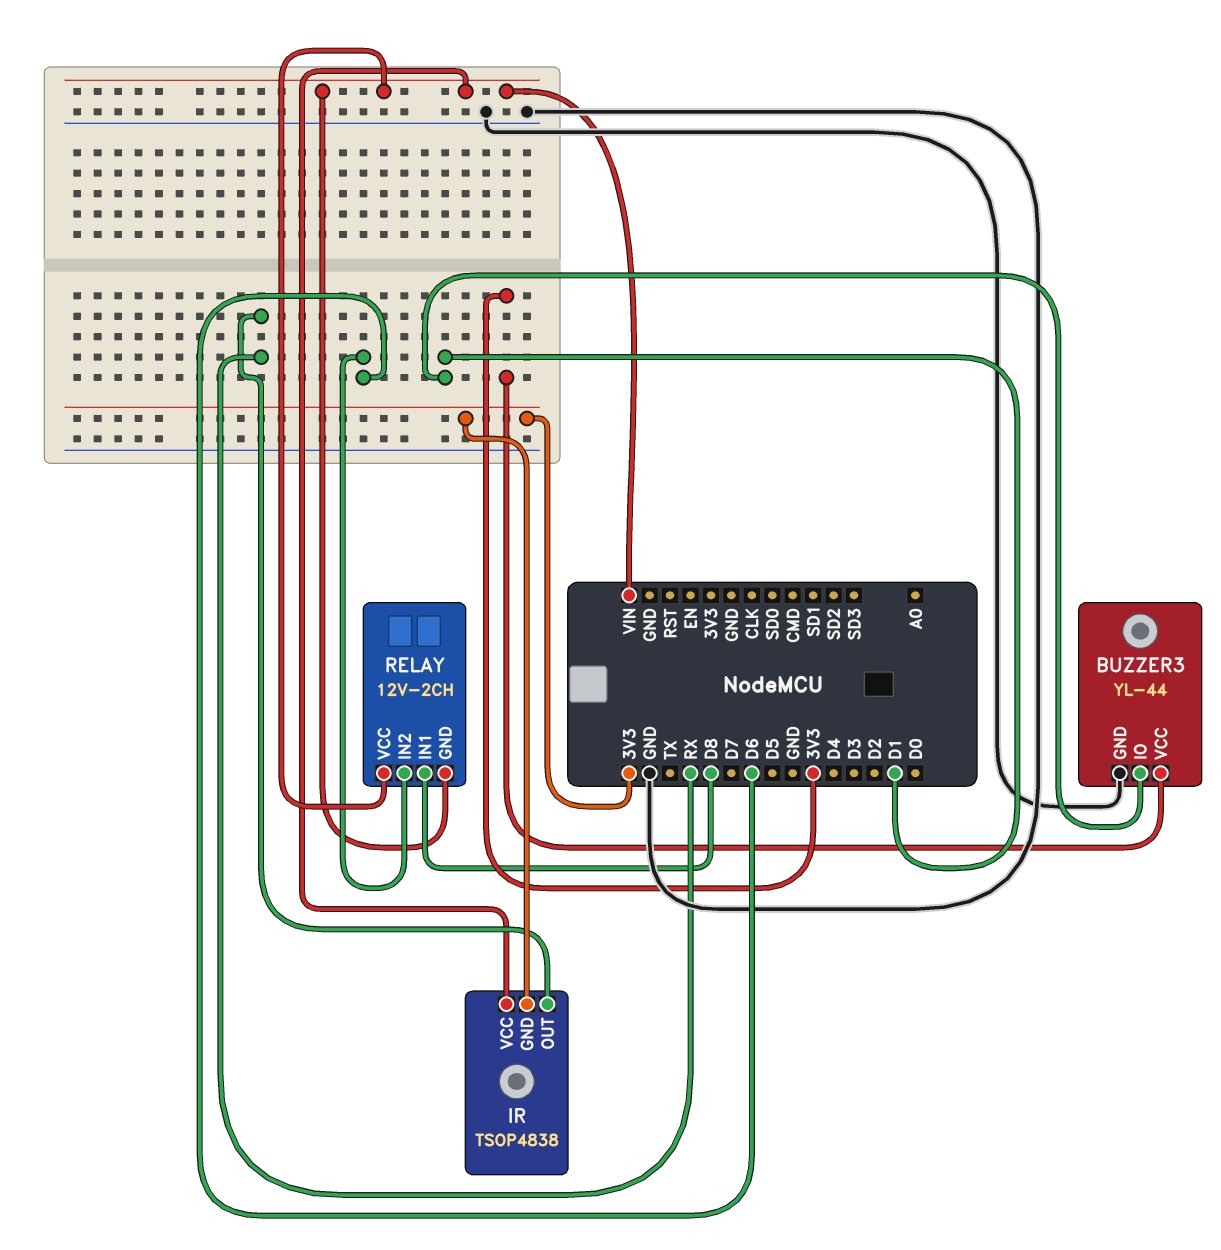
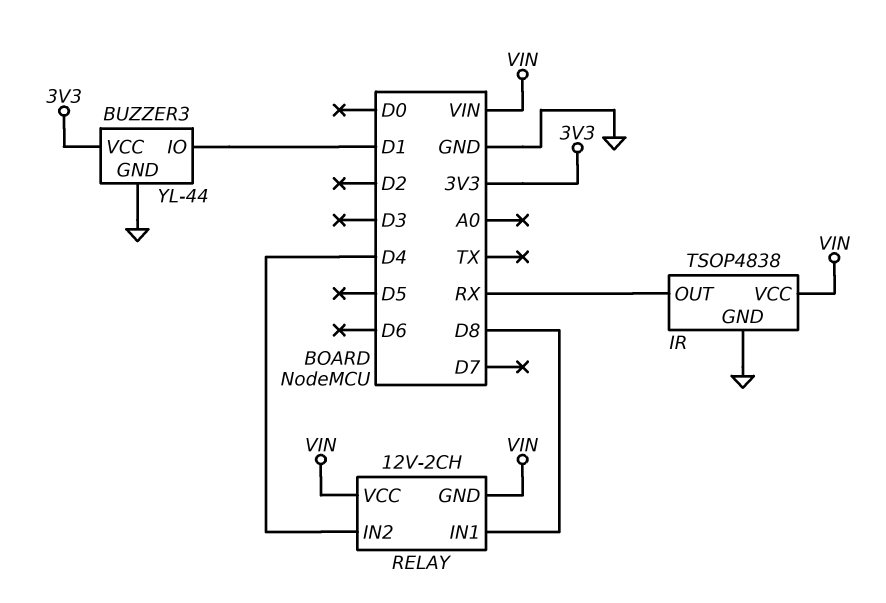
IR pin GND: 3V3 -> GND
RELAY pin IN2: D6 -> D4

